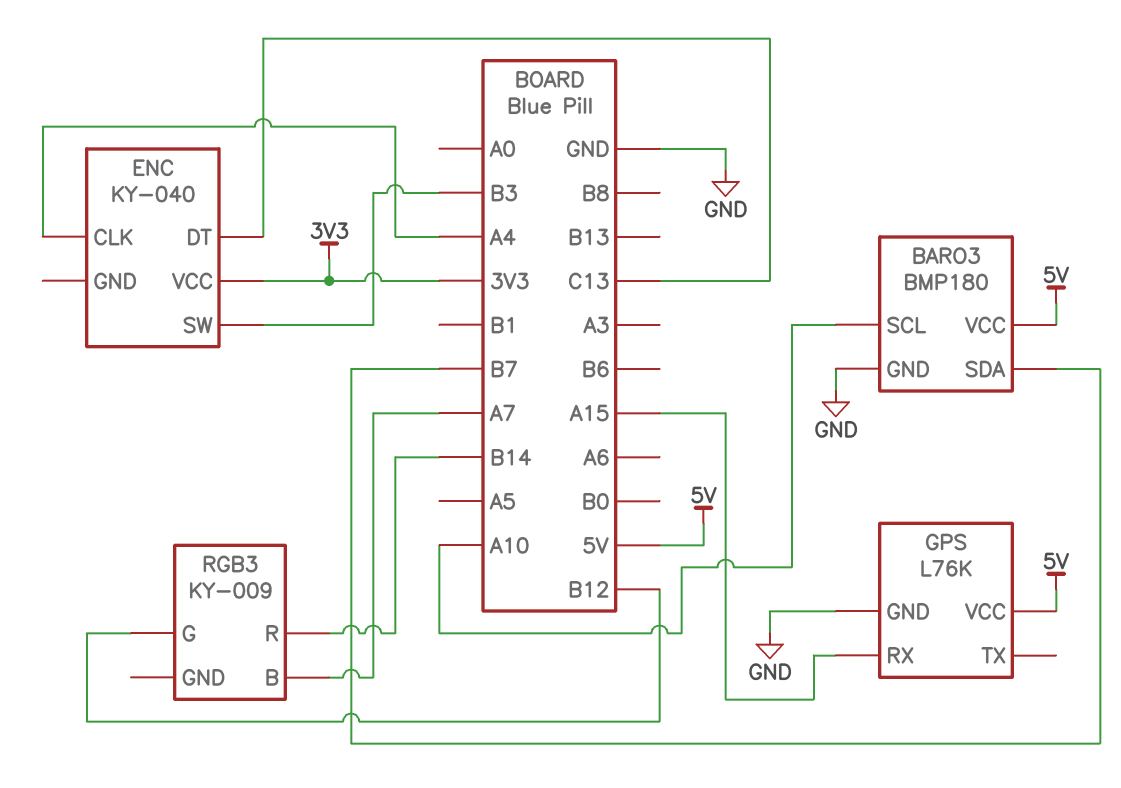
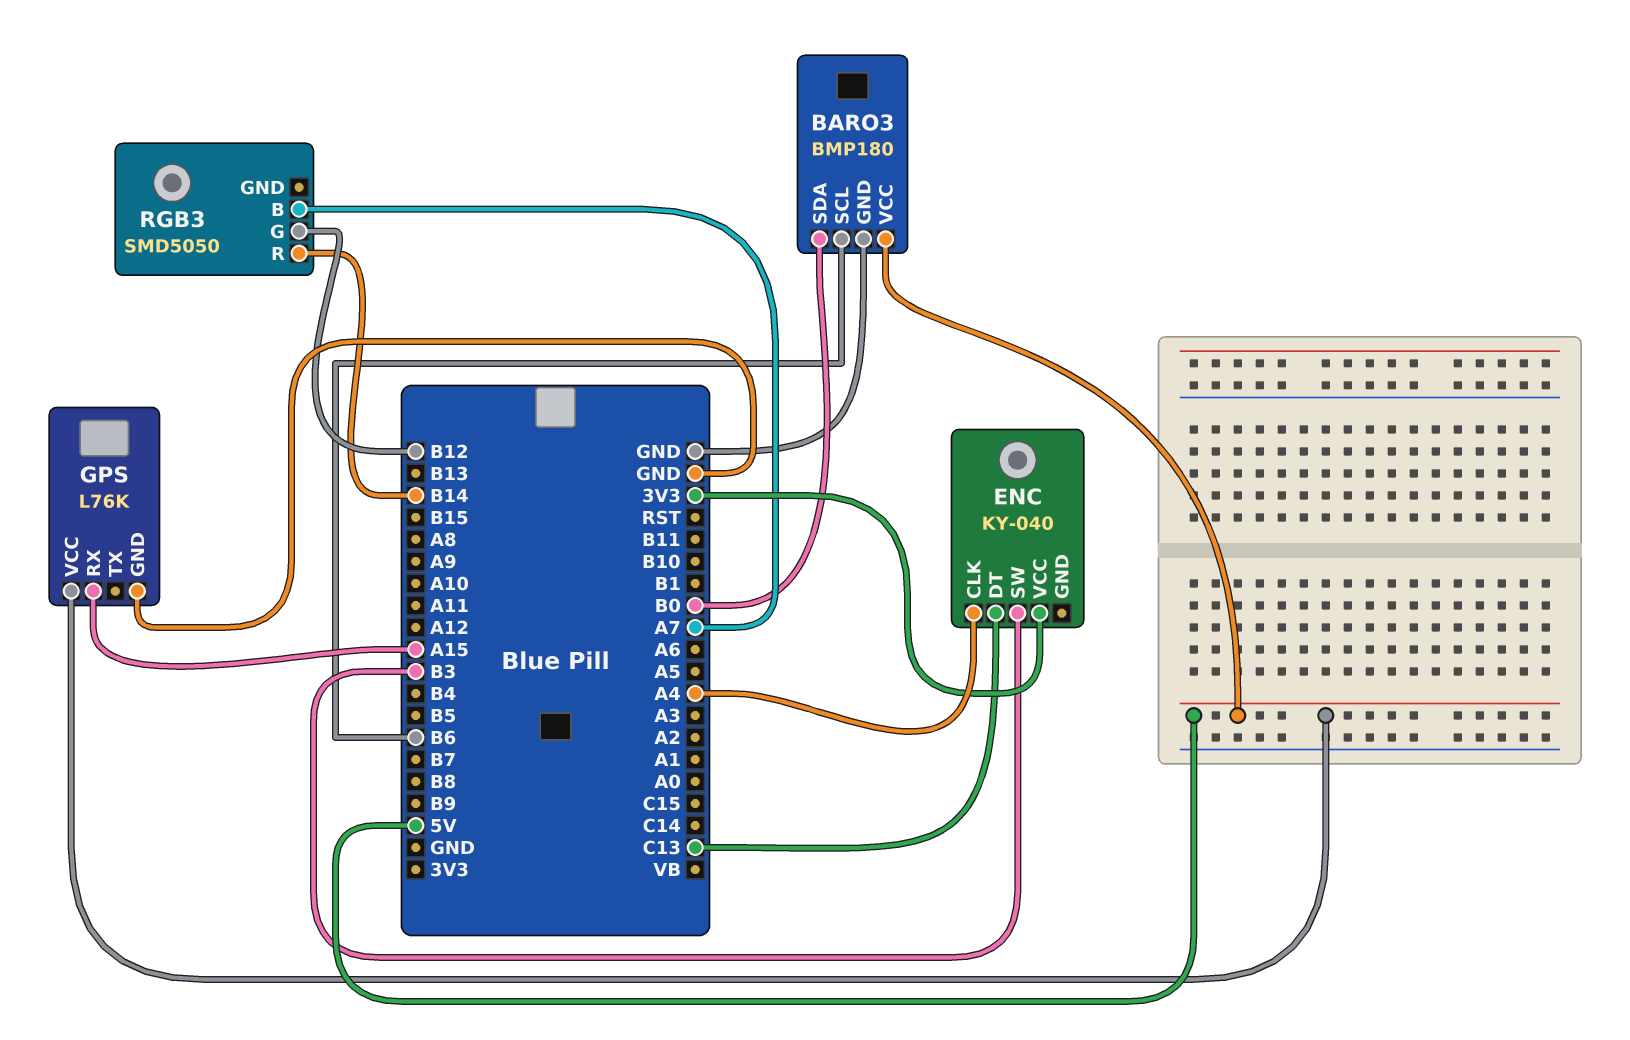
BARO3 pin SCL: A10 -> B6
BARO3 pin SDA: B7 -> B0
RGB3: KY-009 -> SMD5050

